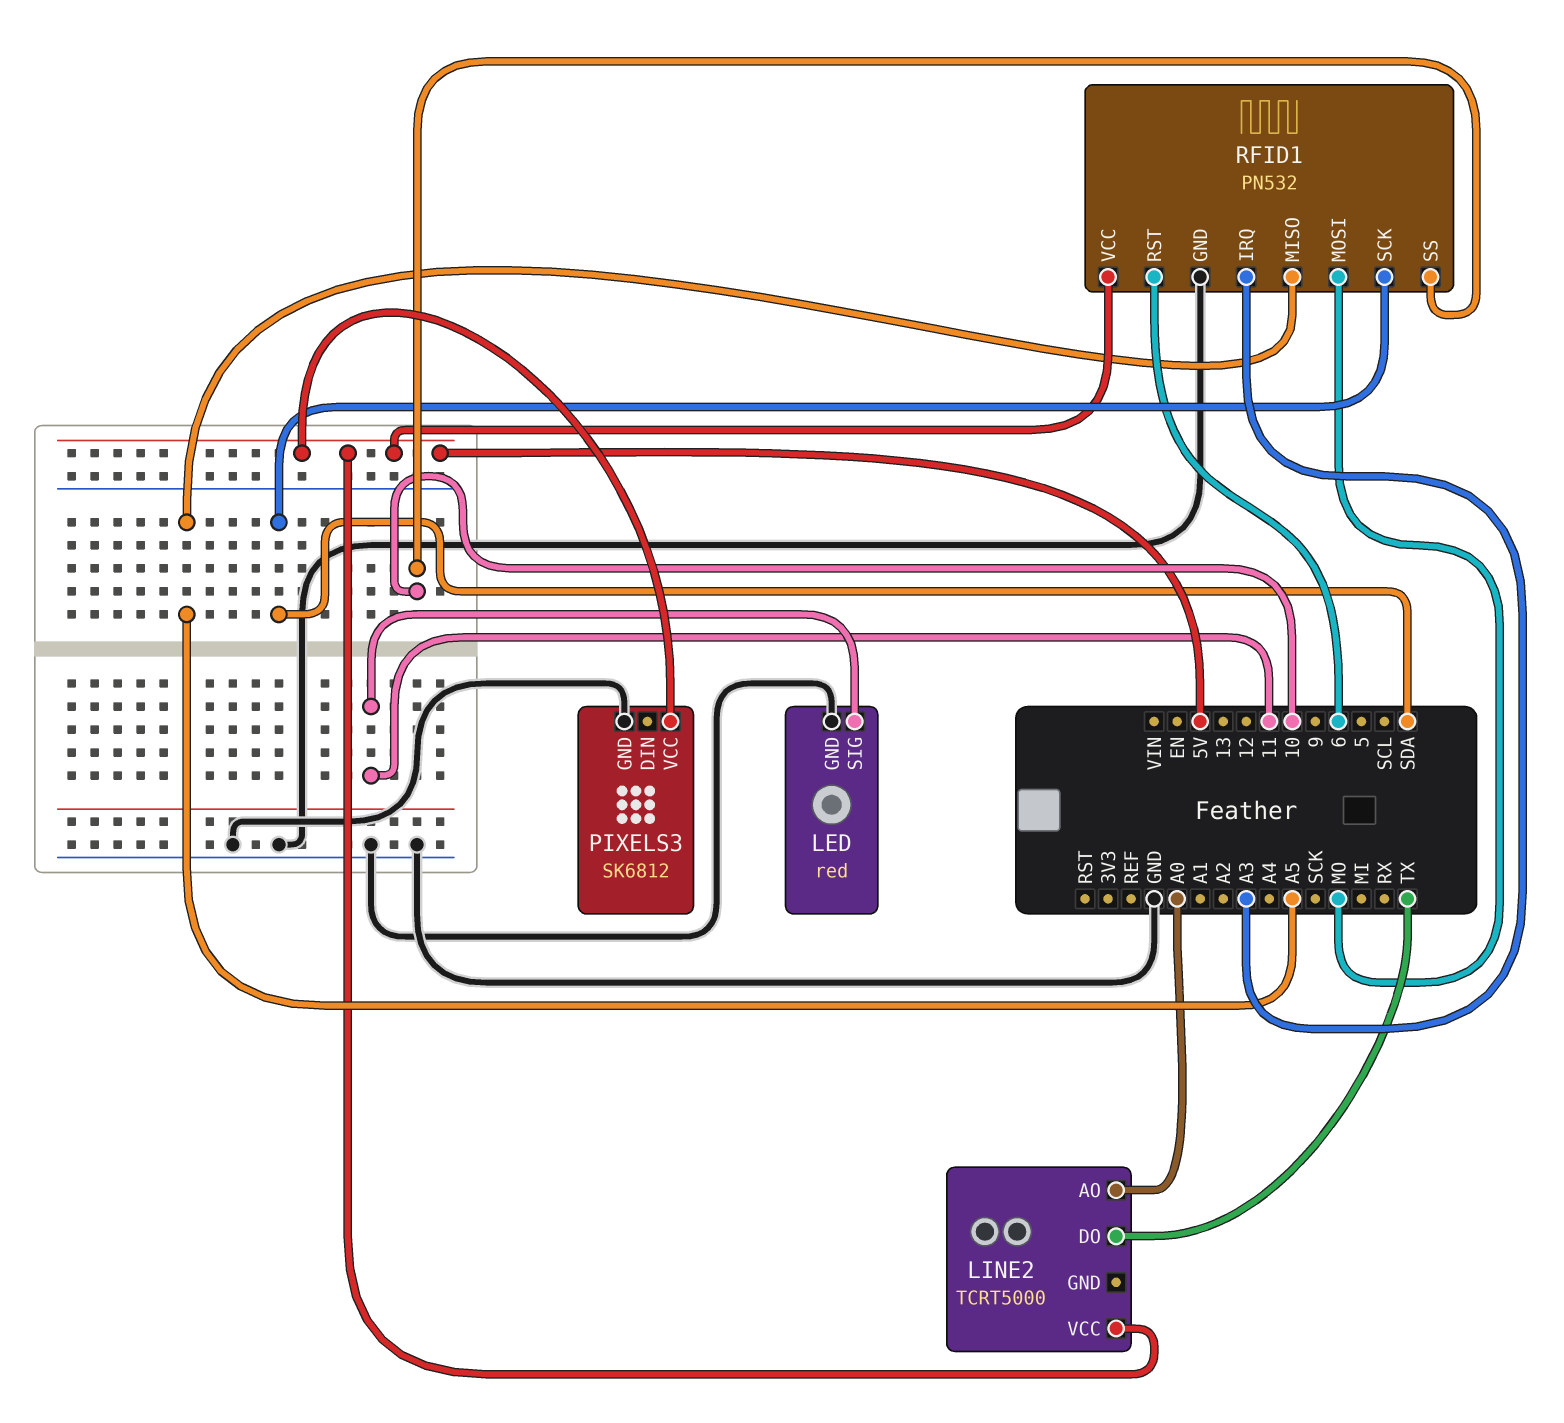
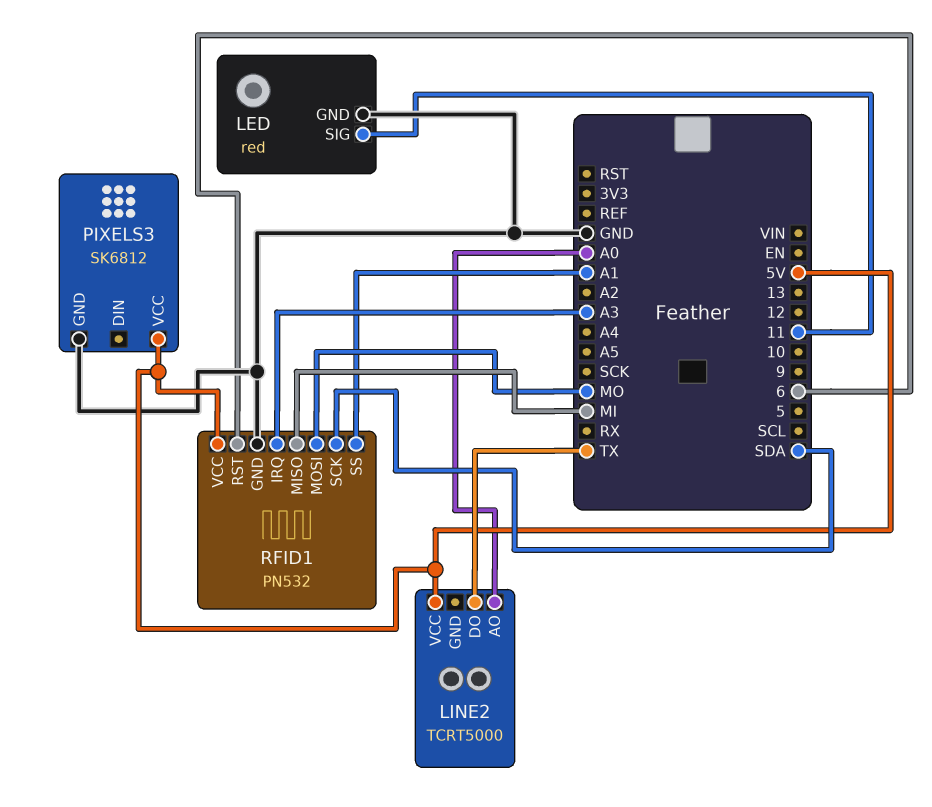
RFID1 pin MISO: A5 -> MI
RFID1 pin SS: 10 -> A1

